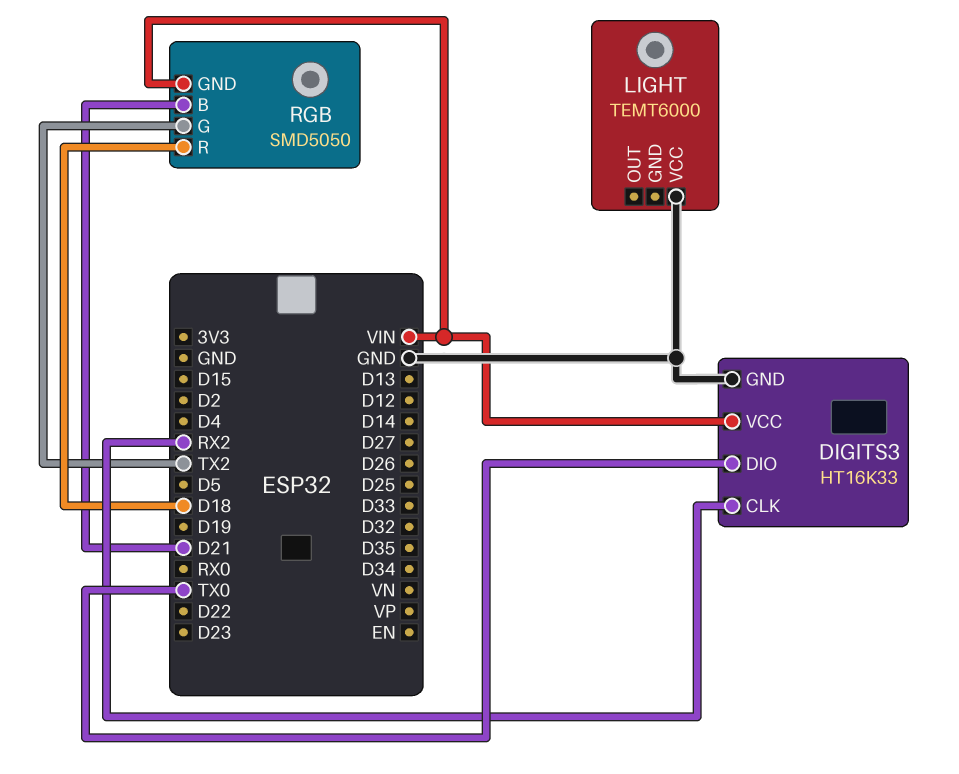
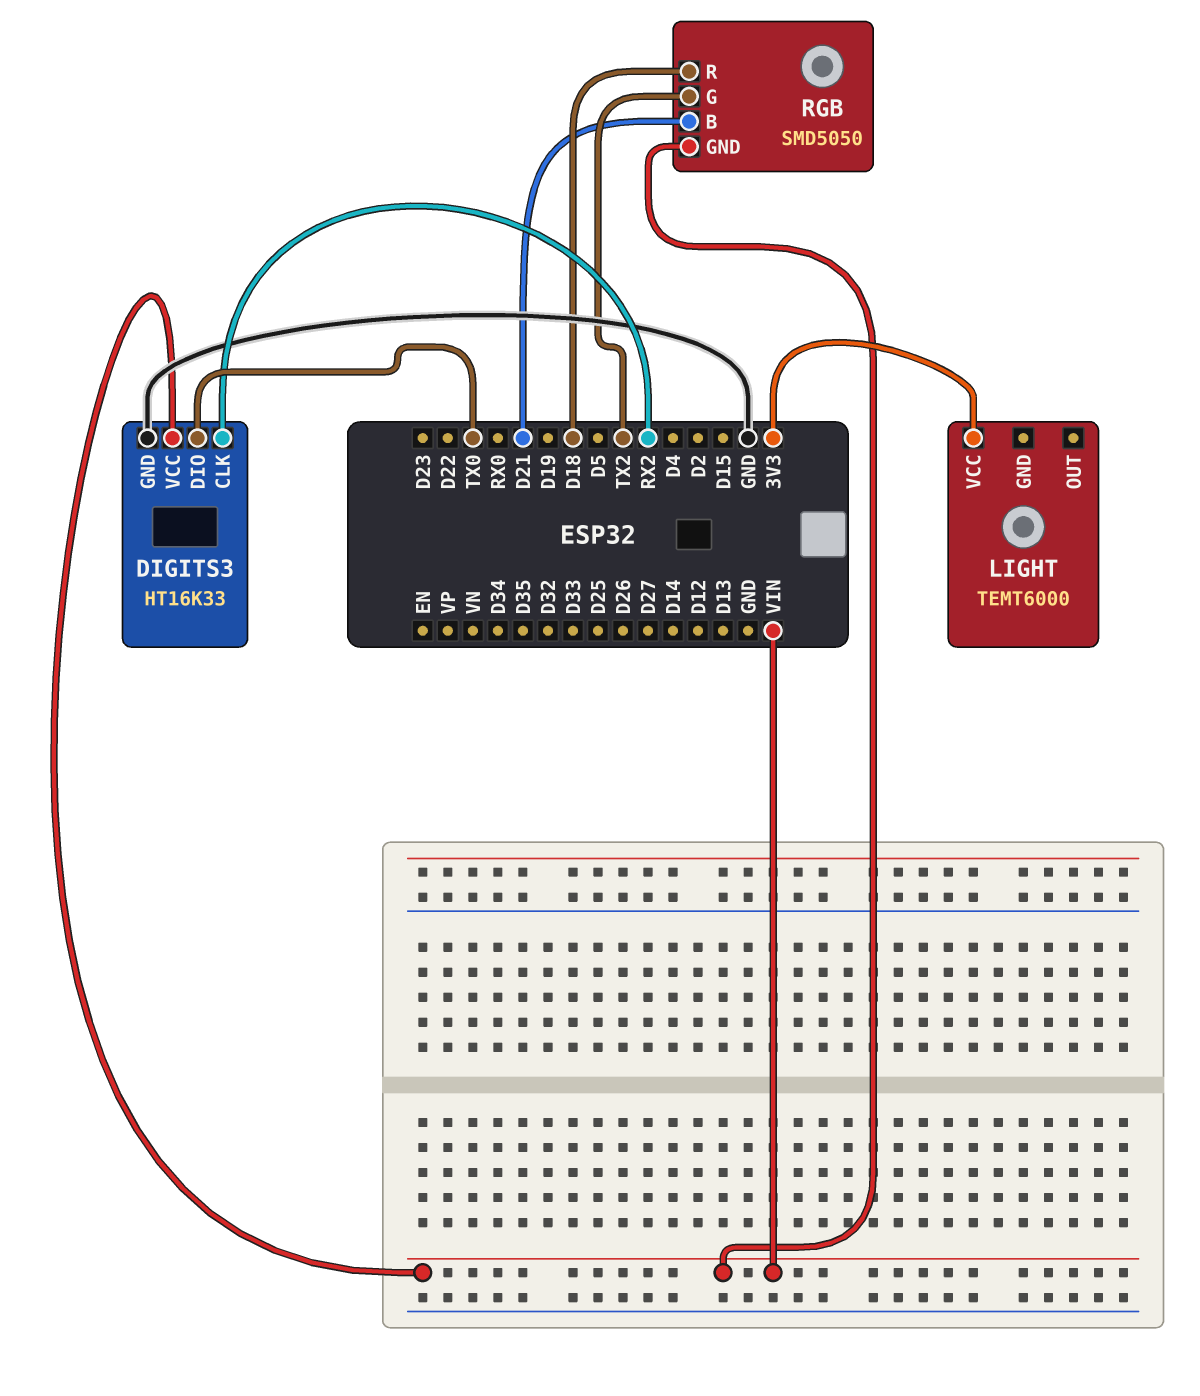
LIGHT pin VCC: GND -> 3V3

